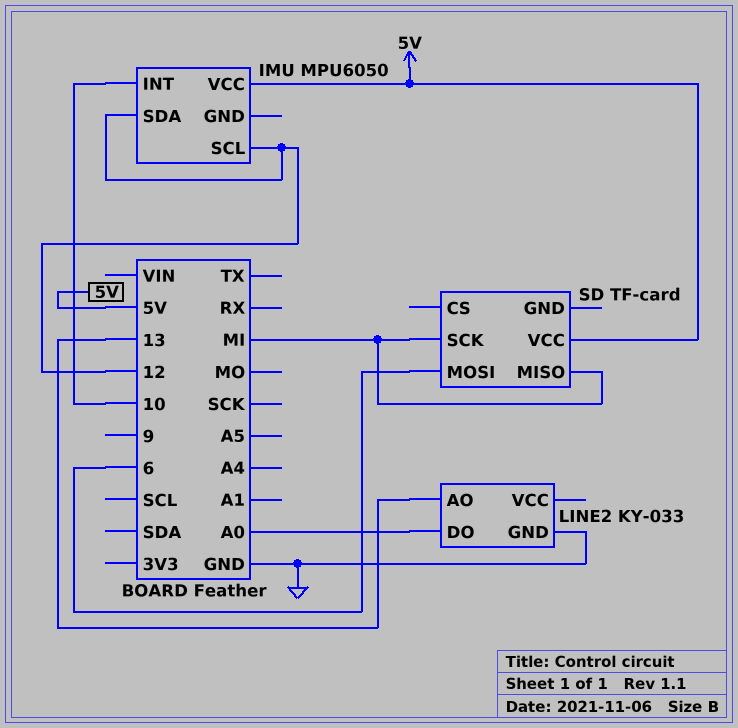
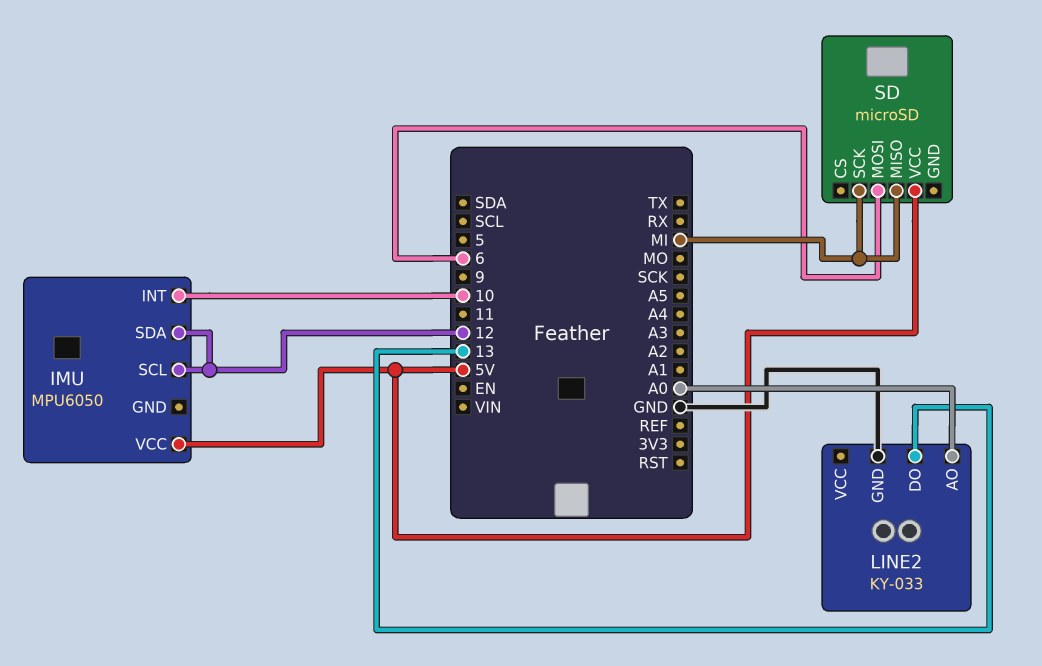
LINE2 pin AO: 13 -> A0
LINE2 pin DO: A0 -> 13
SD: TF-card -> microSD

